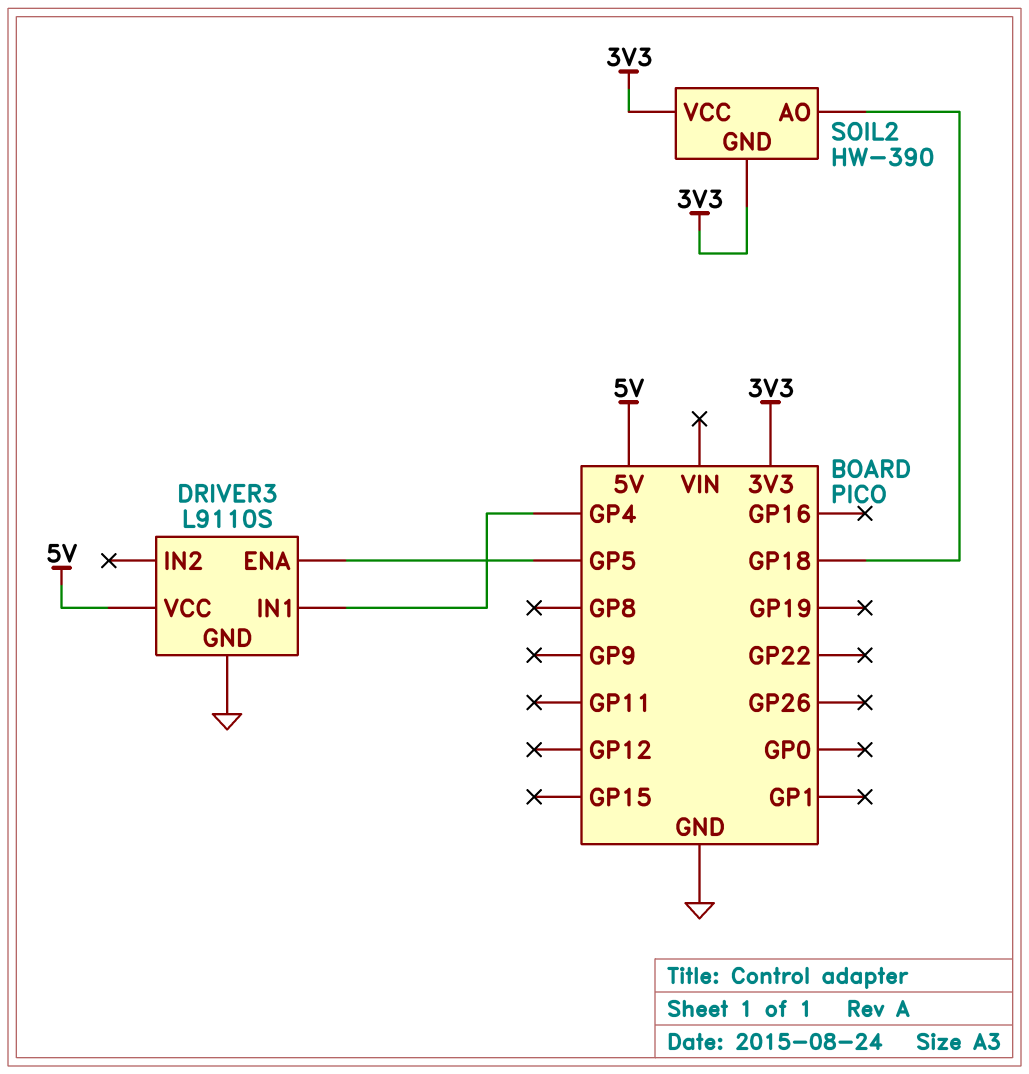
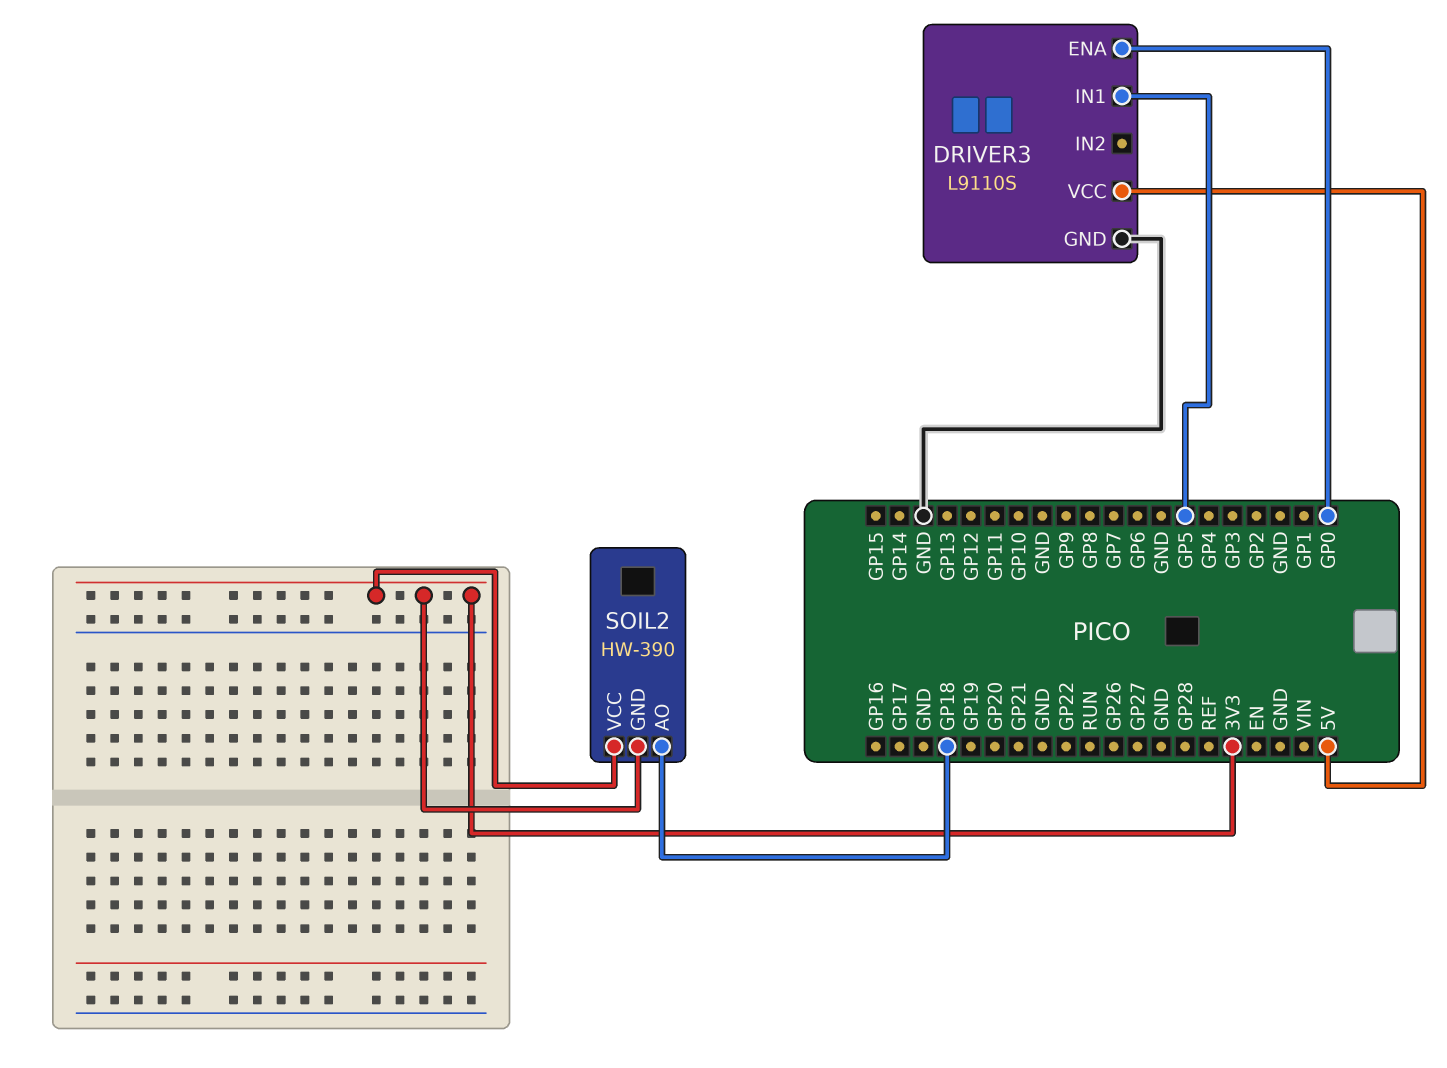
DRIVER3 pin ENA: GP5 -> GP0
DRIVER3 pin IN1: GP4 -> GP5

